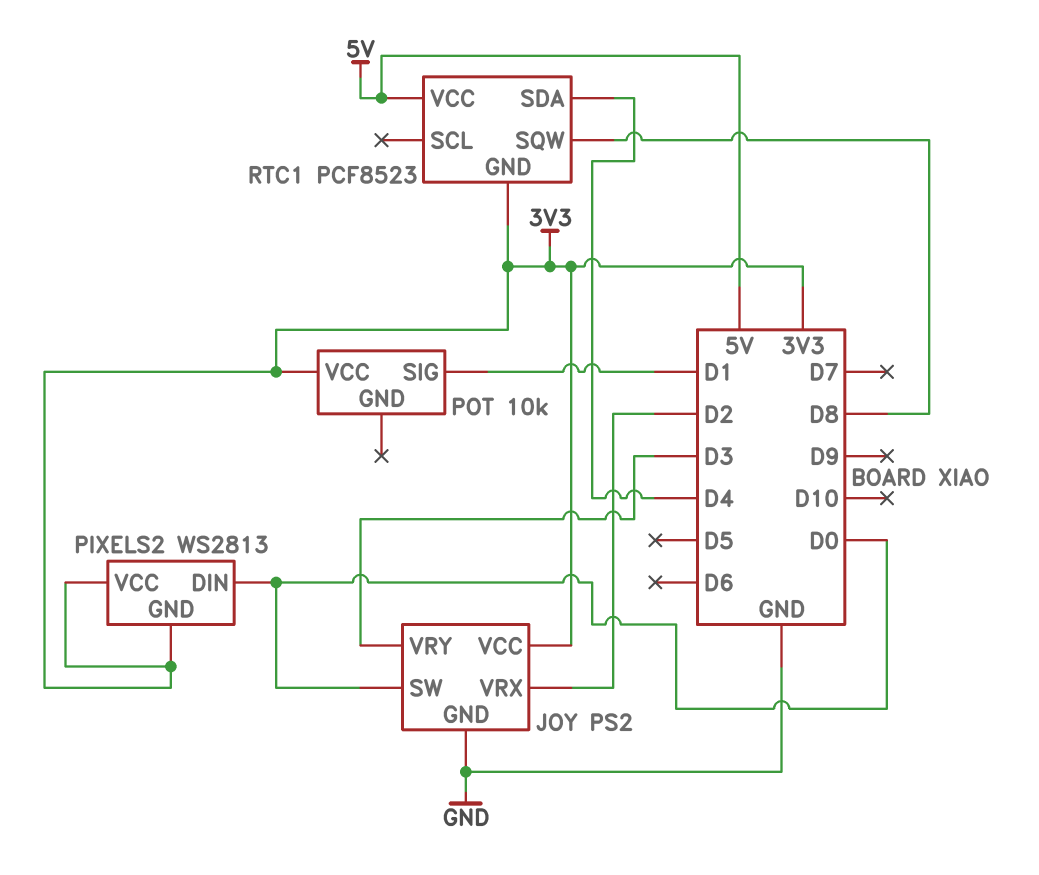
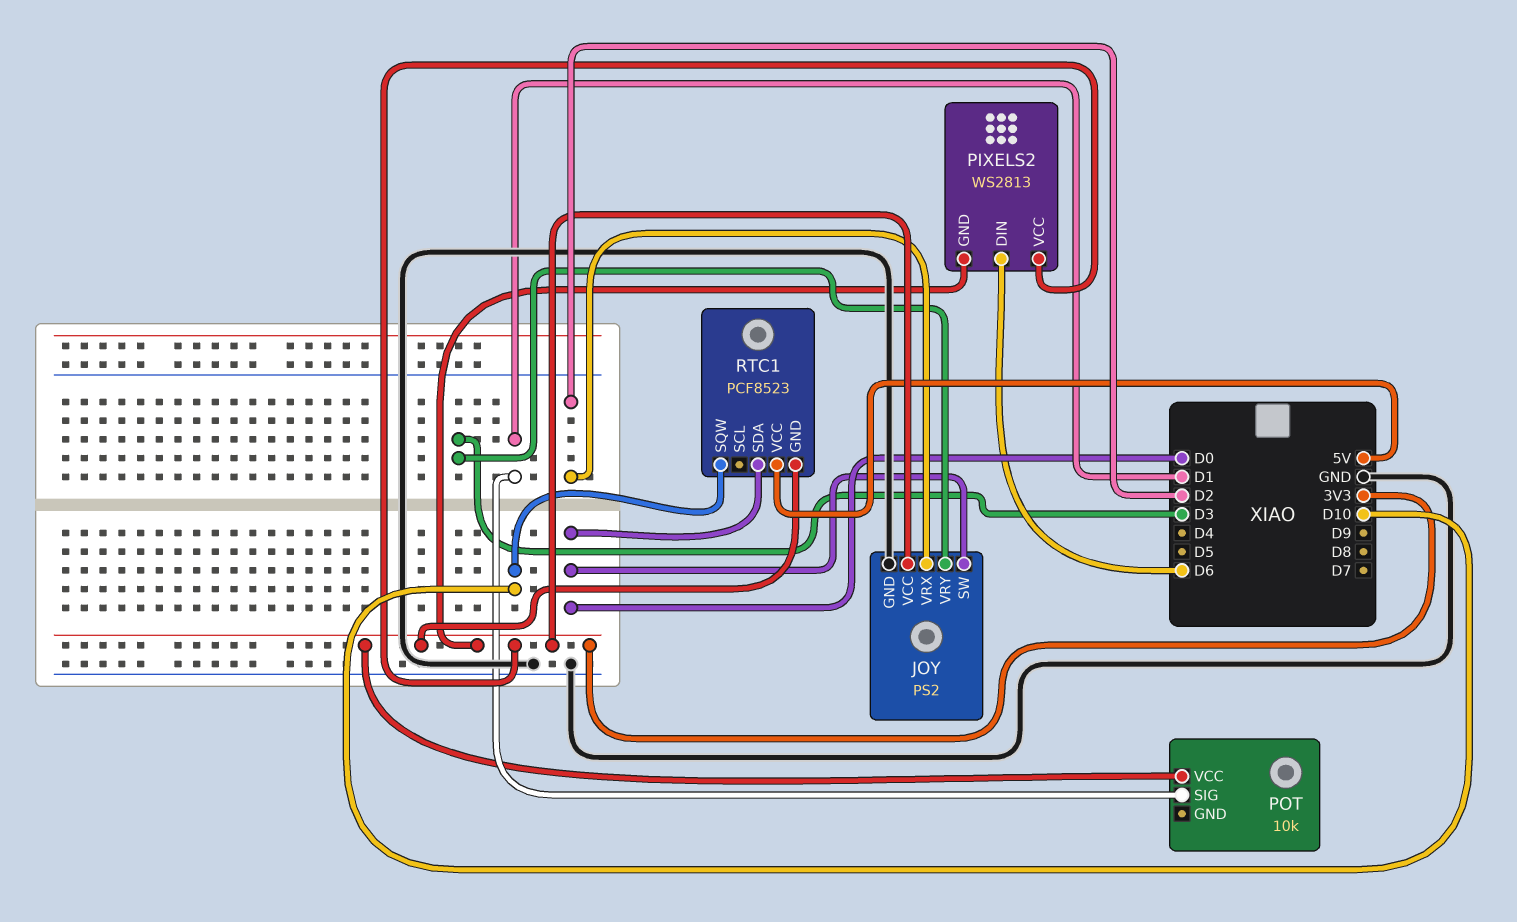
PIXELS2 pin DIN: D0 -> D6
RTC1 pin SDA: D4 -> D0
RTC1 pin SQW: D8 -> D10

